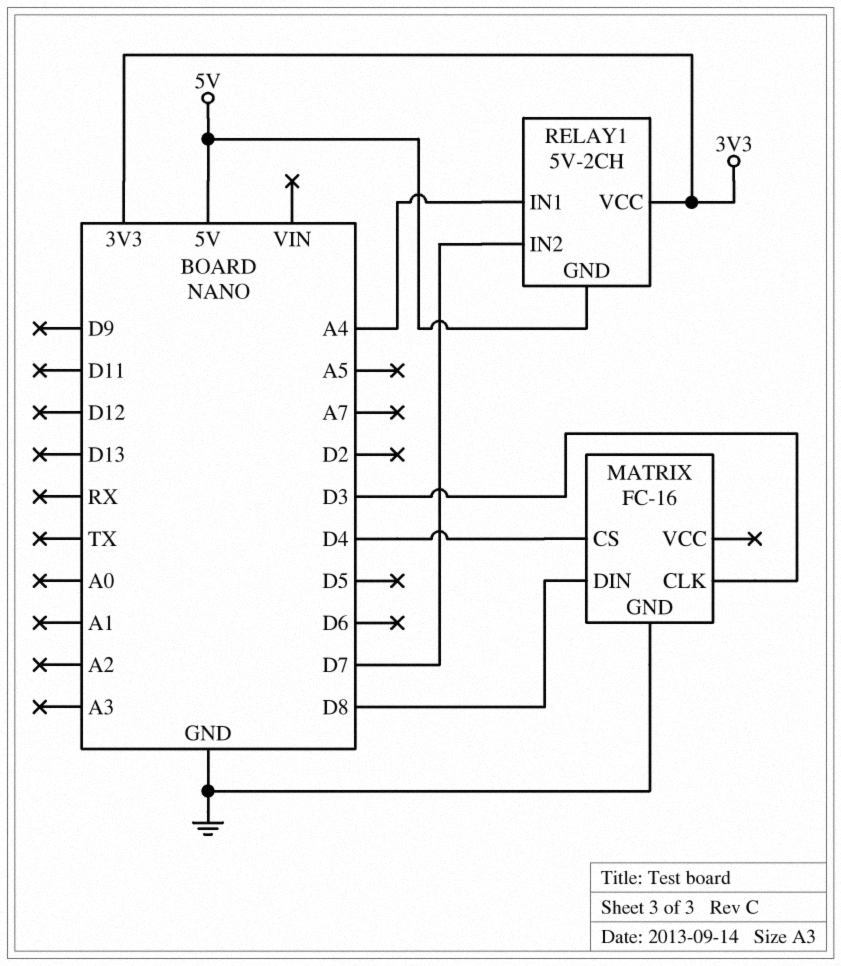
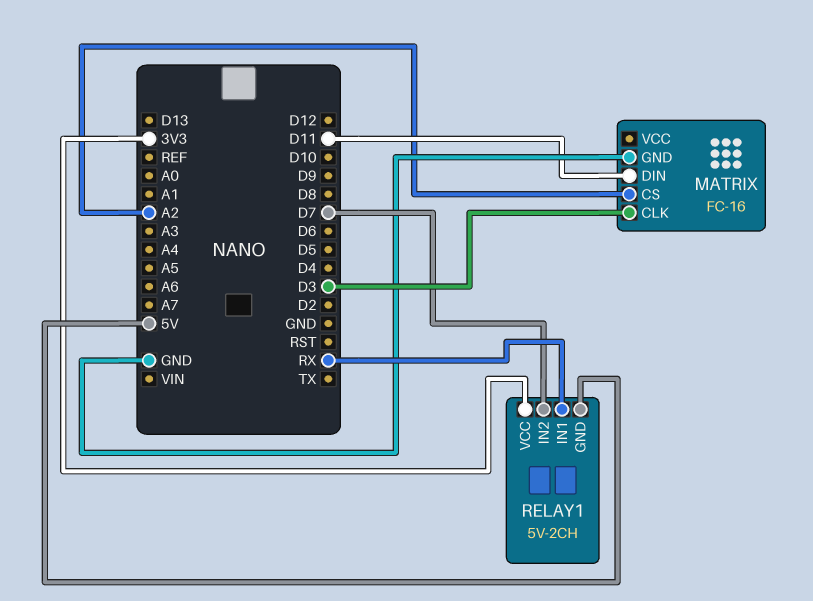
MATRIX pin CS: D4 -> A2
MATRIX pin DIN: D8 -> D11
RELAY1 pin IN1: A4 -> RX

